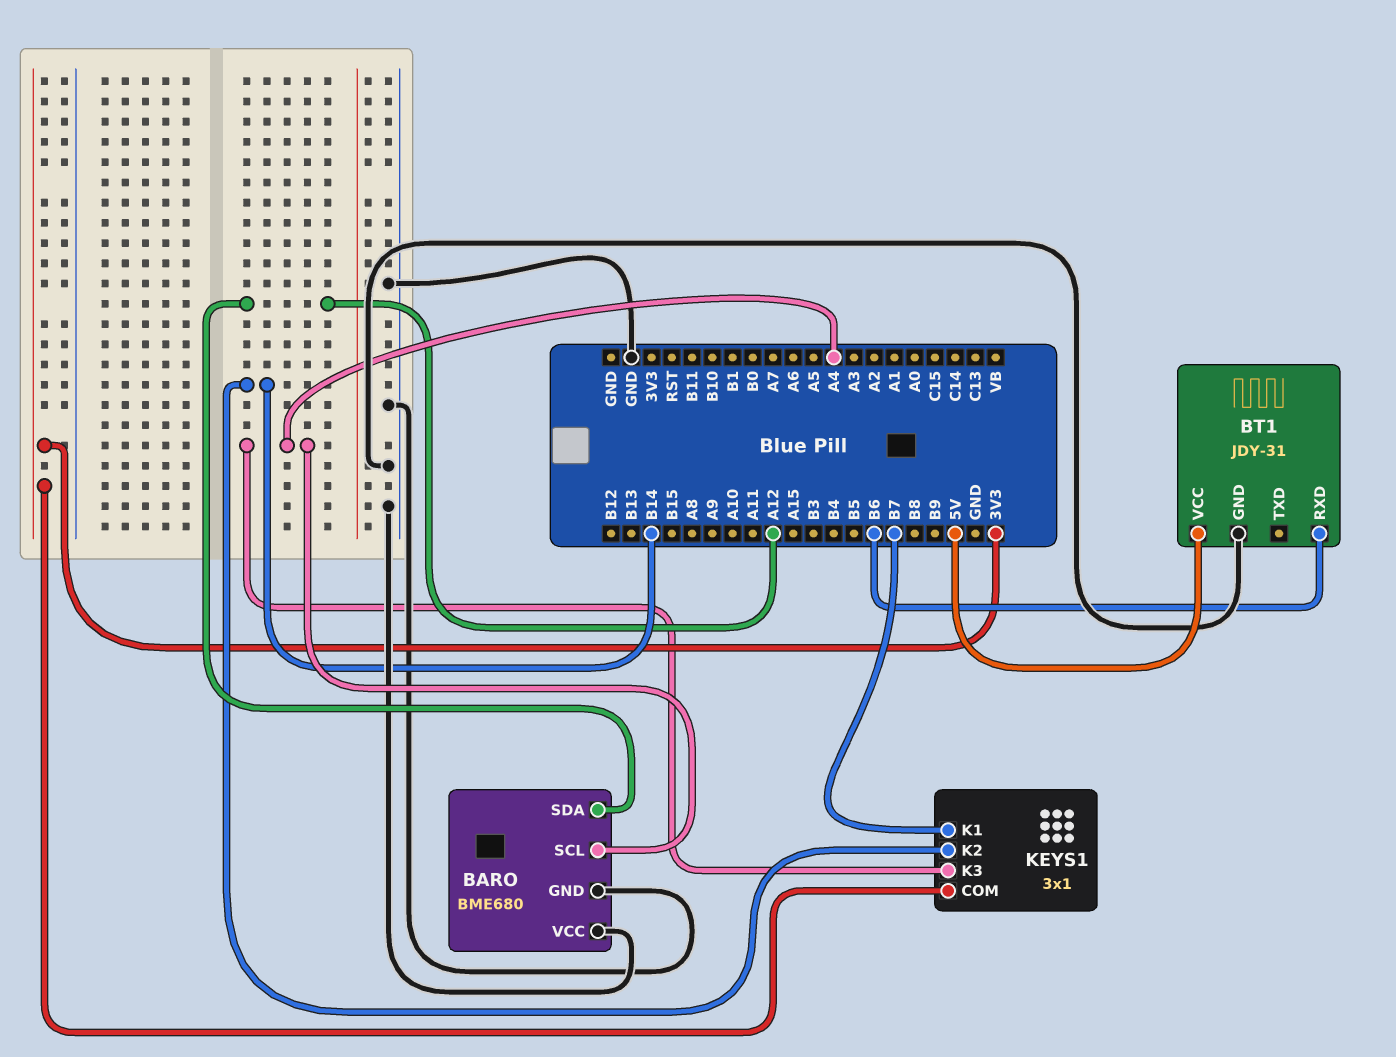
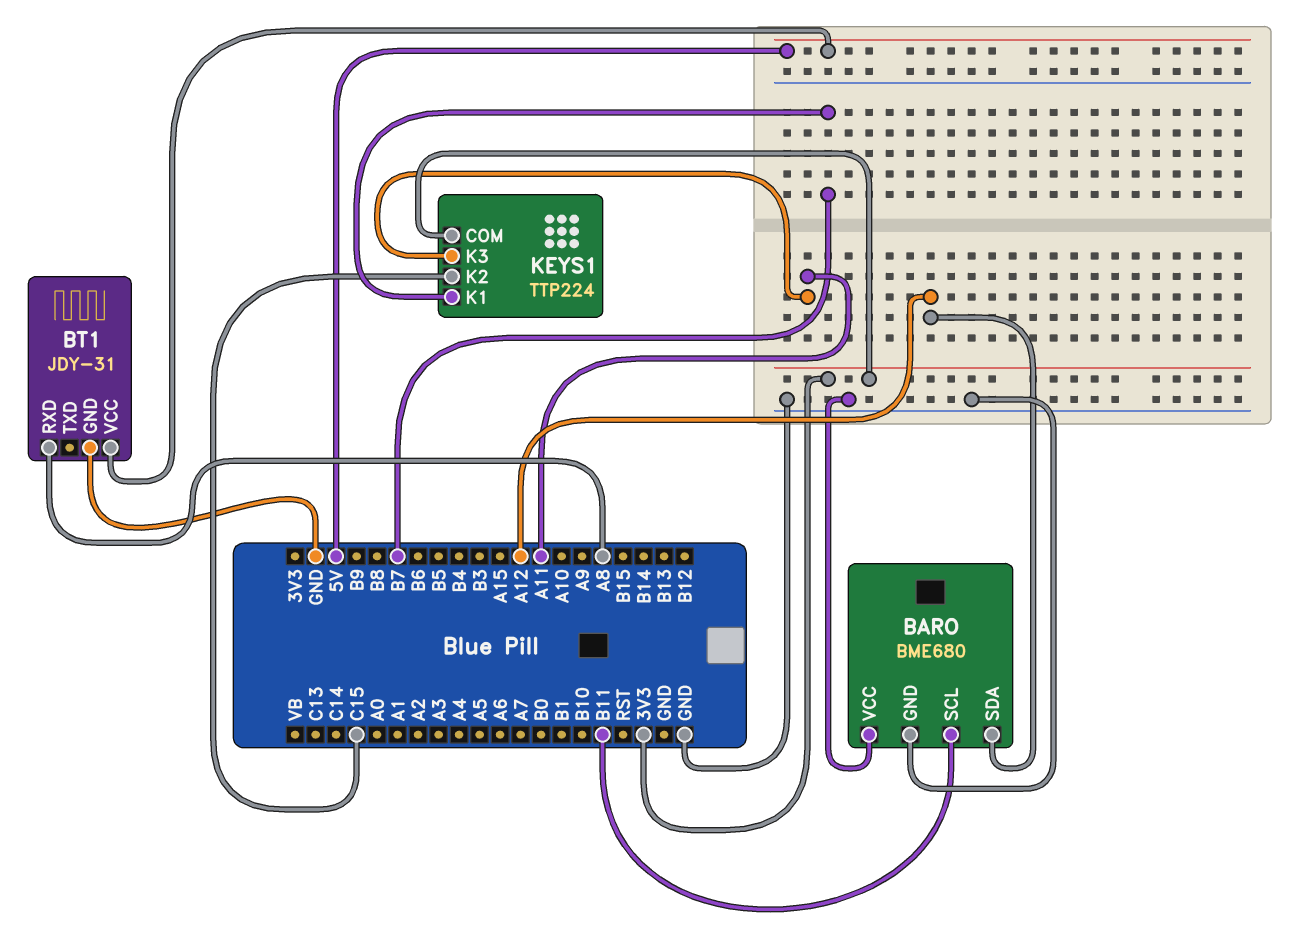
BARO pin SCL: A4 -> B11
BT1 pin RXD: B6 -> A8
KEYS1: 3x1 -> TTP224
KEYS1 pin K2: B14 -> C15
KEYS1 pin K3: A4 -> A11

